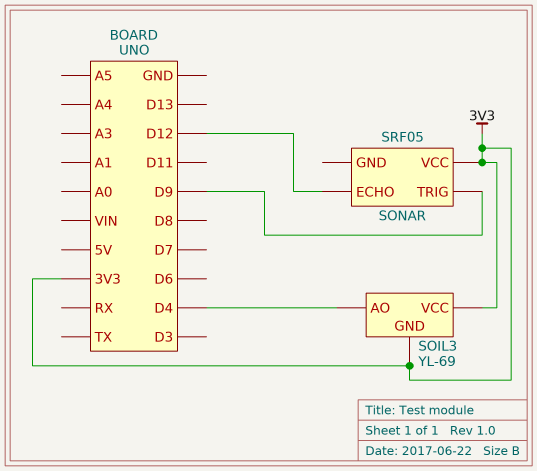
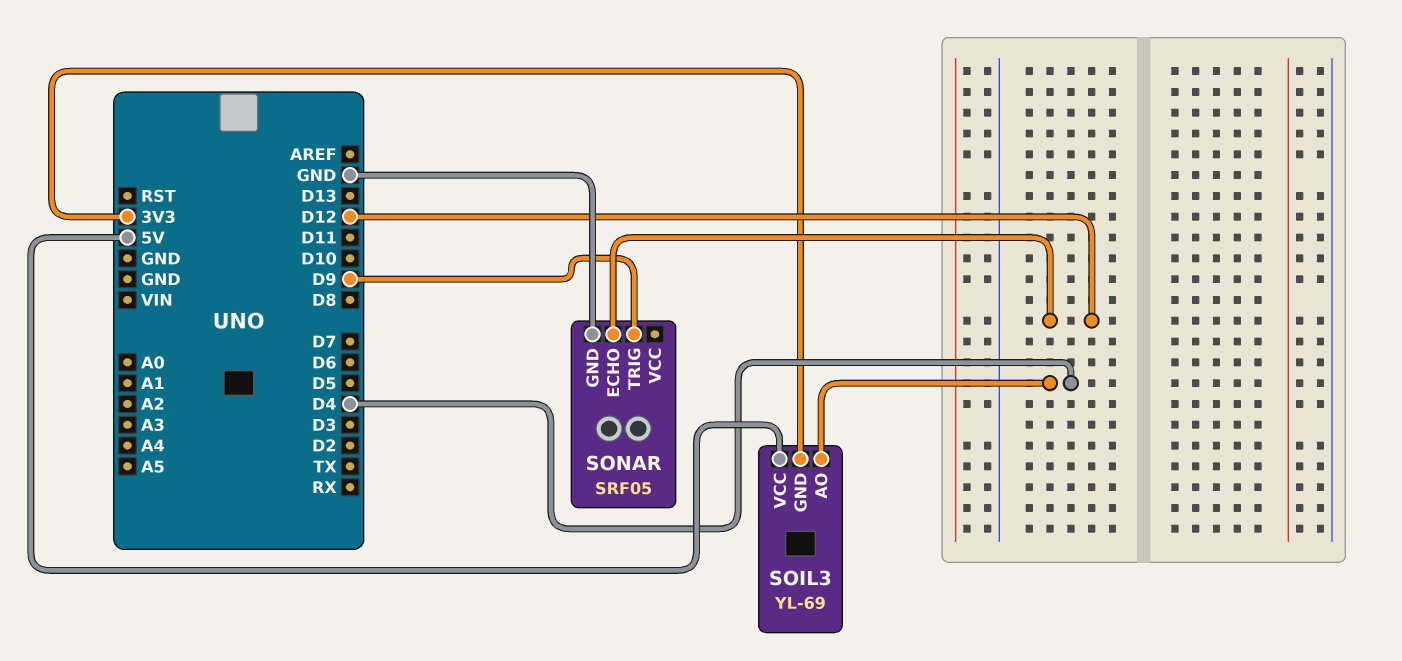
SOIL3 pin VCC: 3V3 -> 5V
SONAR pin GND: none -> GND
SONAR pin VCC: 3V3 -> none

